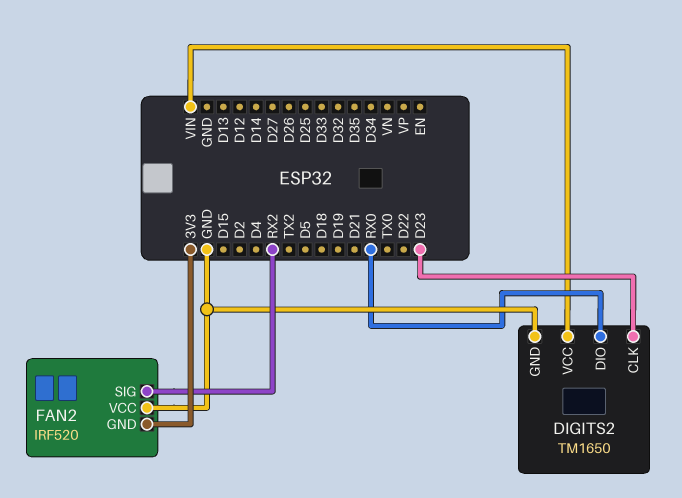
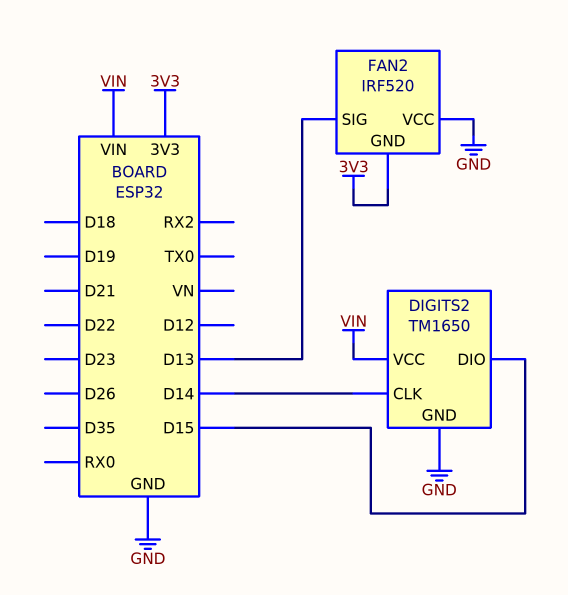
DIGITS2 pin CLK: D23 -> D14
DIGITS2 pin DIO: RX0 -> D15
FAN2 pin SIG: RX2 -> D13

